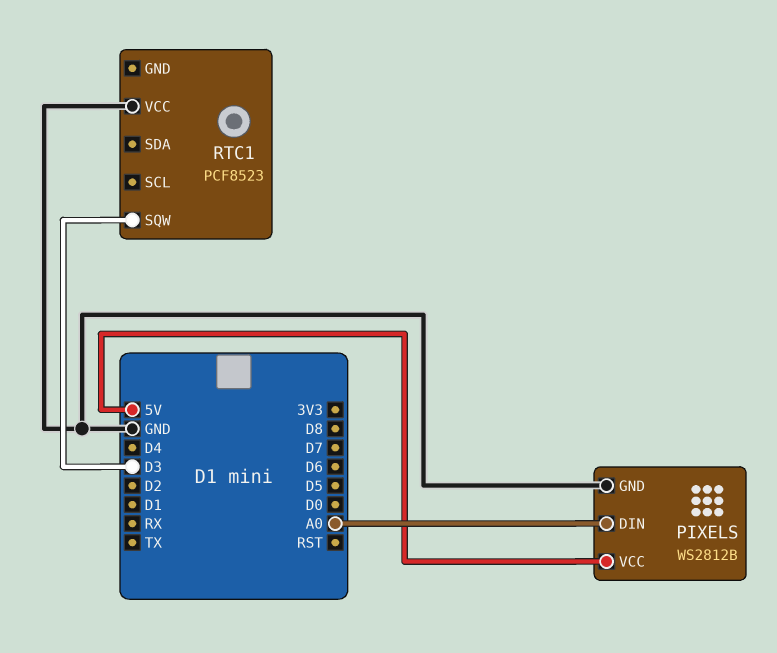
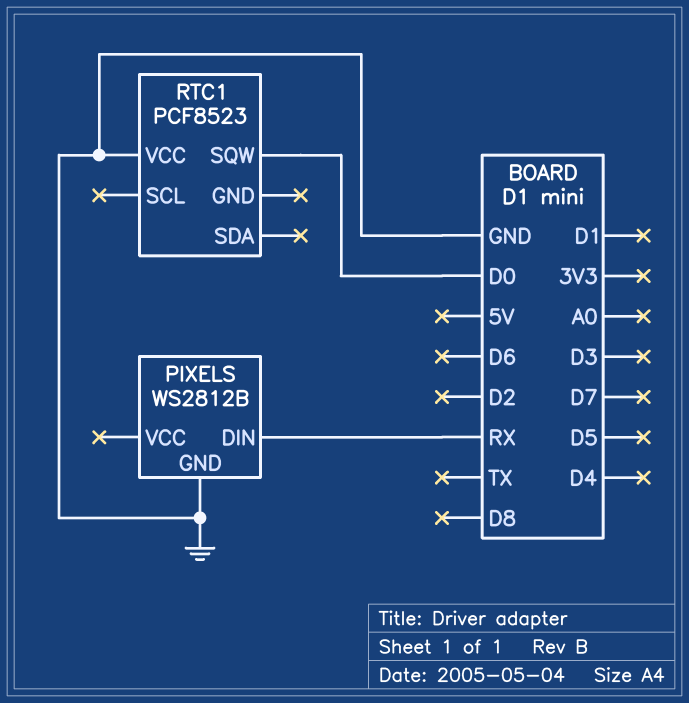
PIXELS pin DIN: A0 -> RX
PIXELS pin VCC: 5V -> none
RTC1 pin SQW: D3 -> D0

